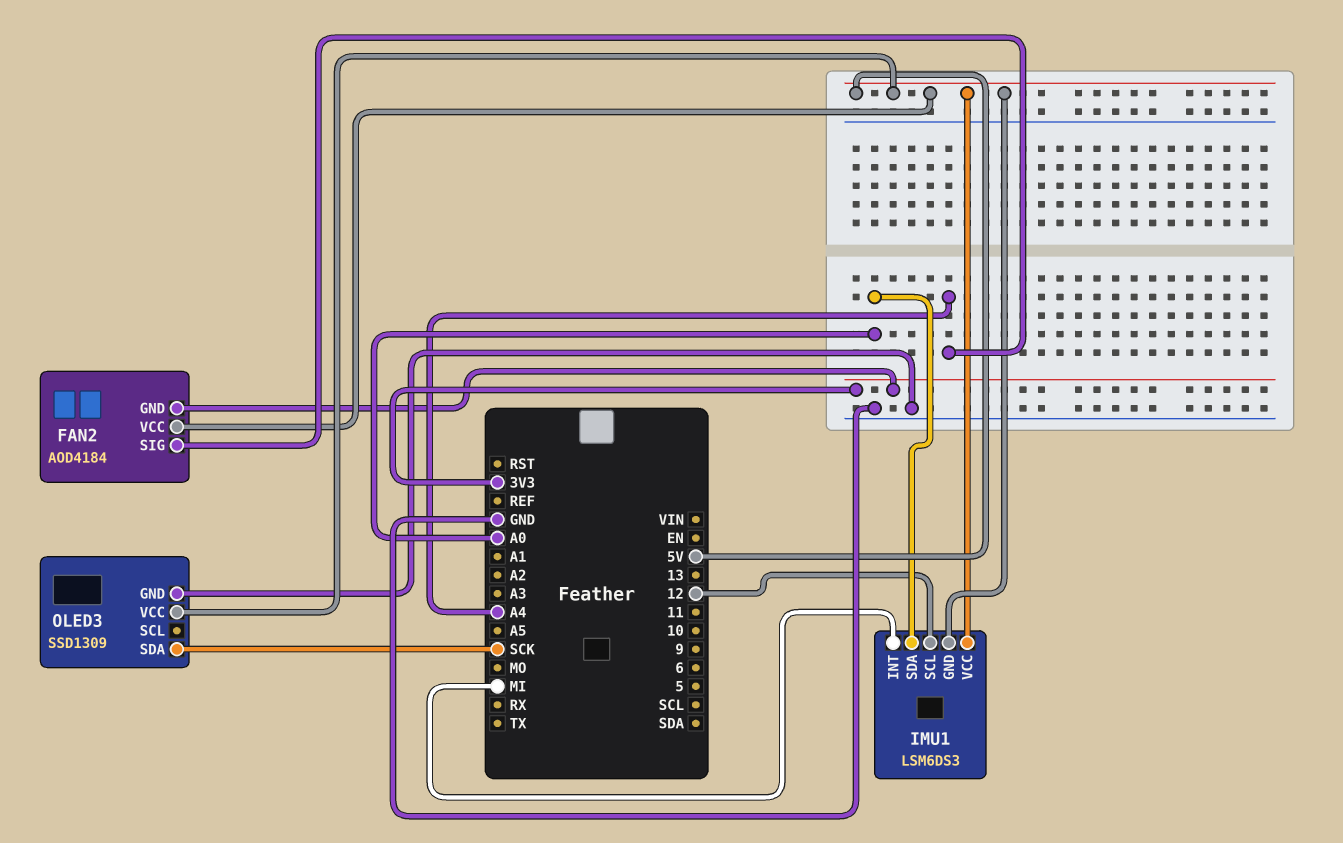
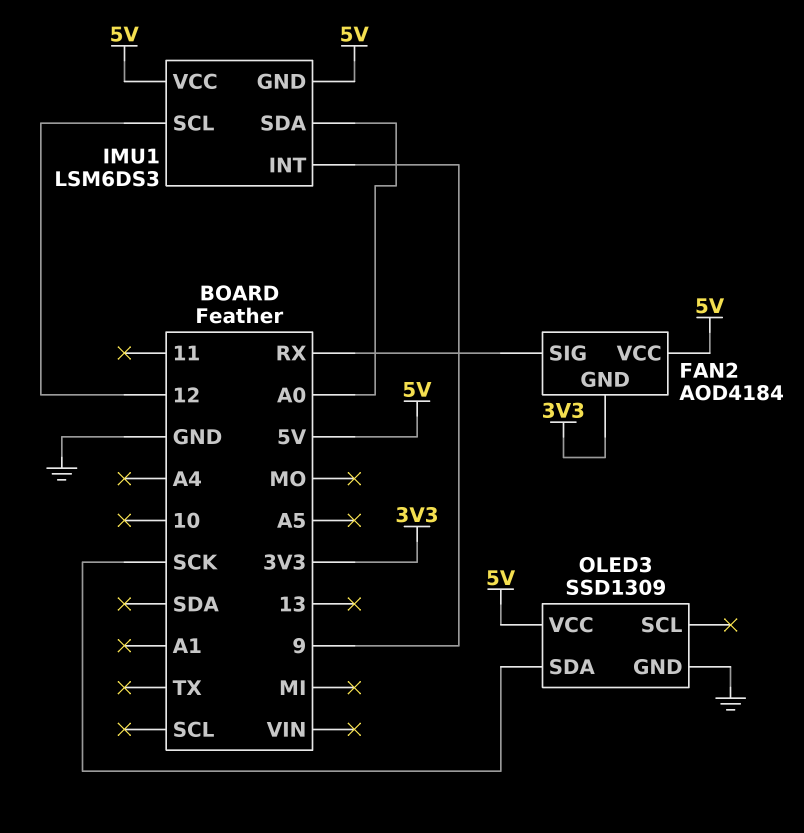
FAN2 pin SIG: A4 -> RX
IMU1 pin INT: MI -> 9

